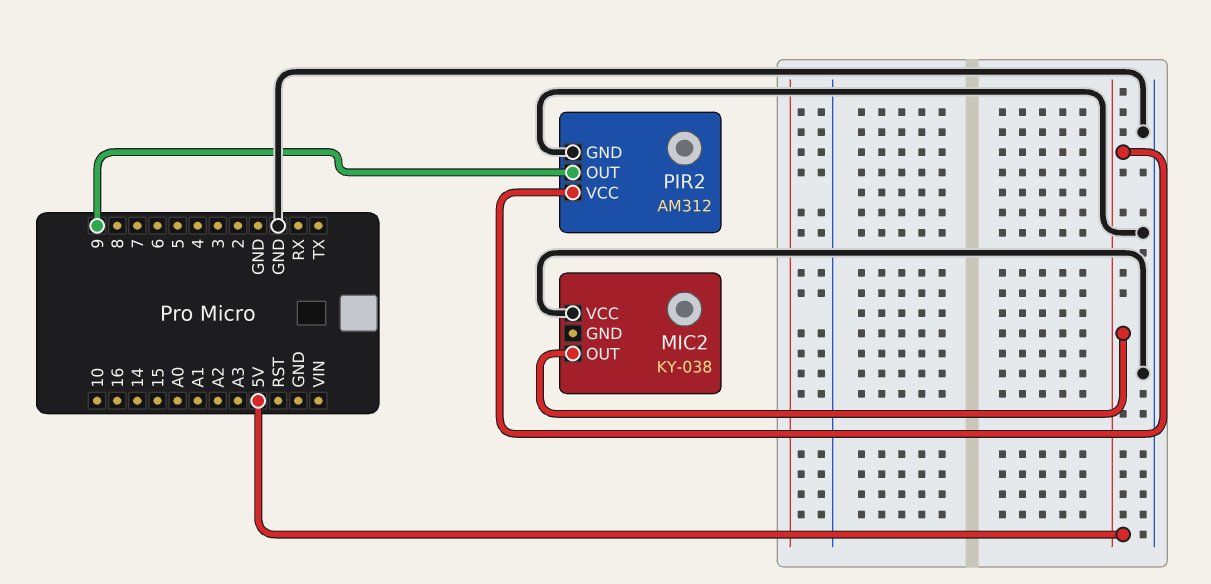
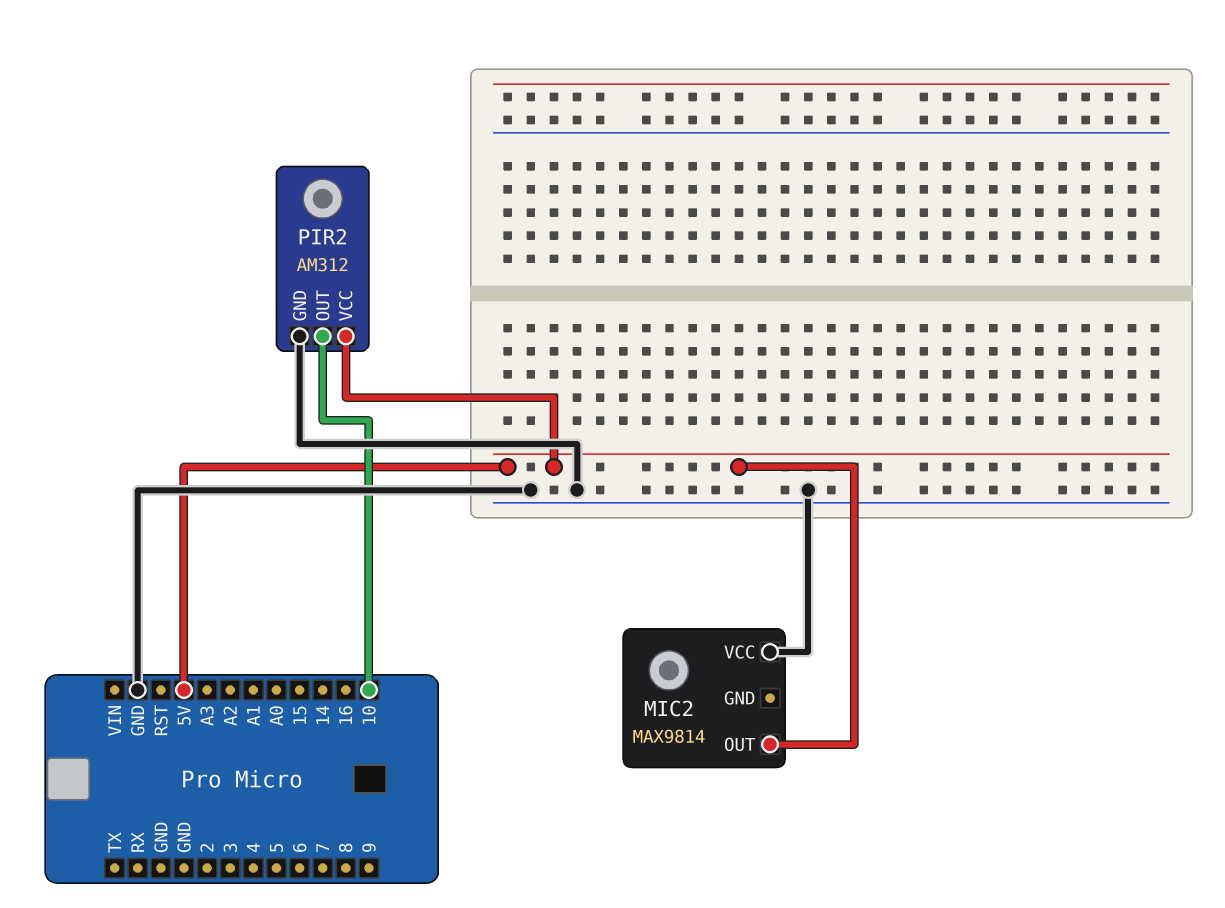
MIC2: KY-038 -> MAX9814
PIR2 pin OUT: 9 -> 10

